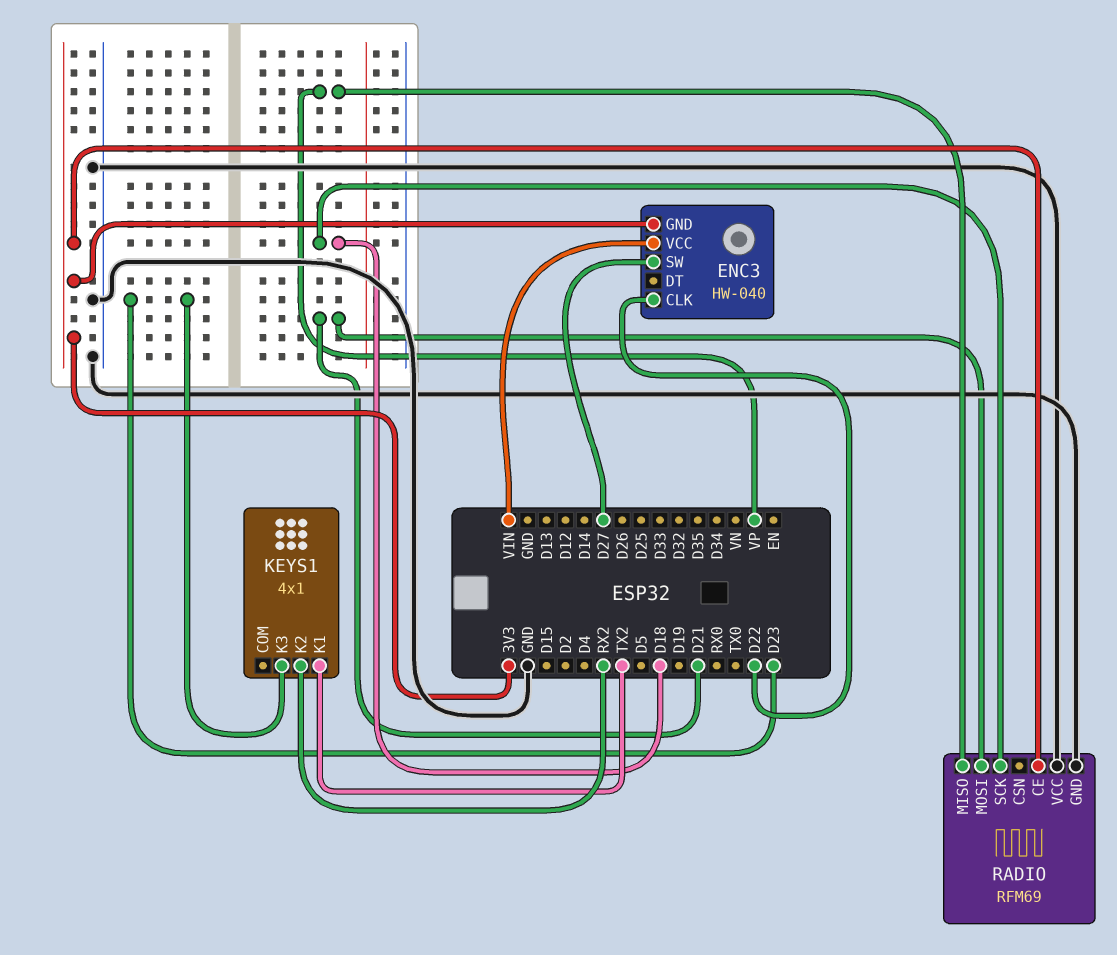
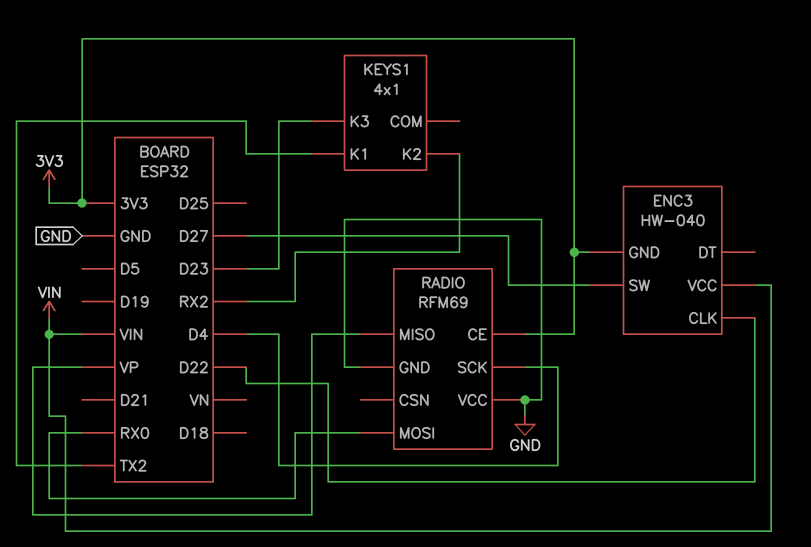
RADIO pin MOSI: D21 -> RX0
RADIO pin SCK: D18 -> D4

